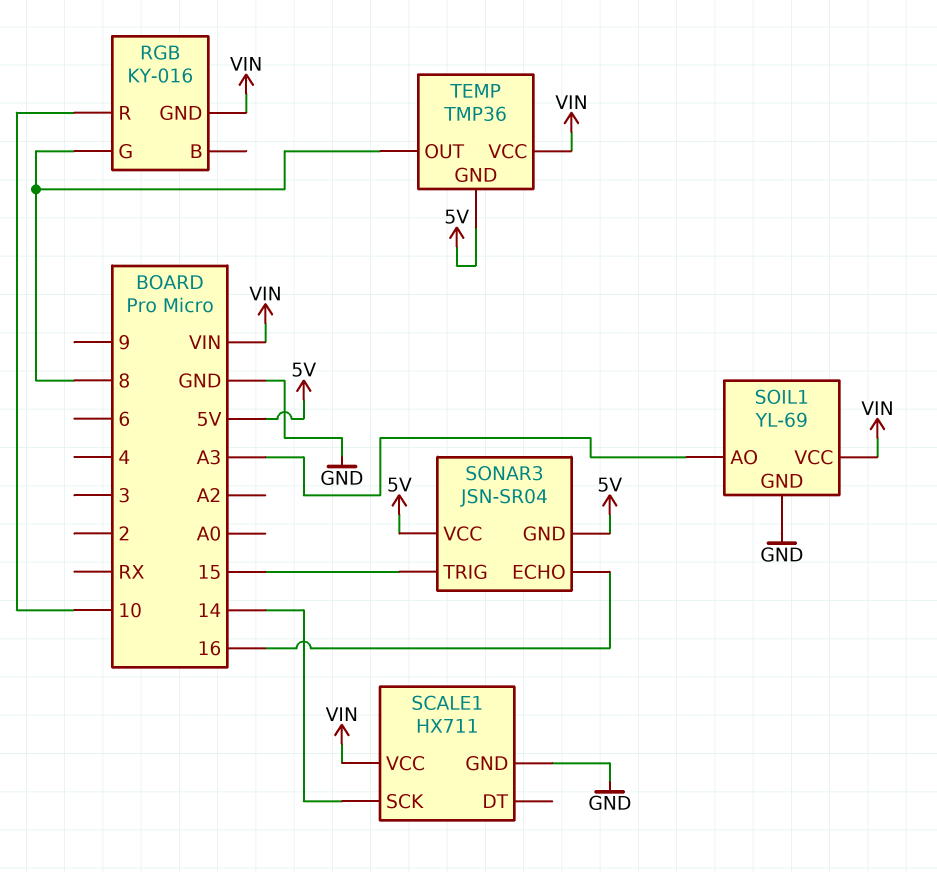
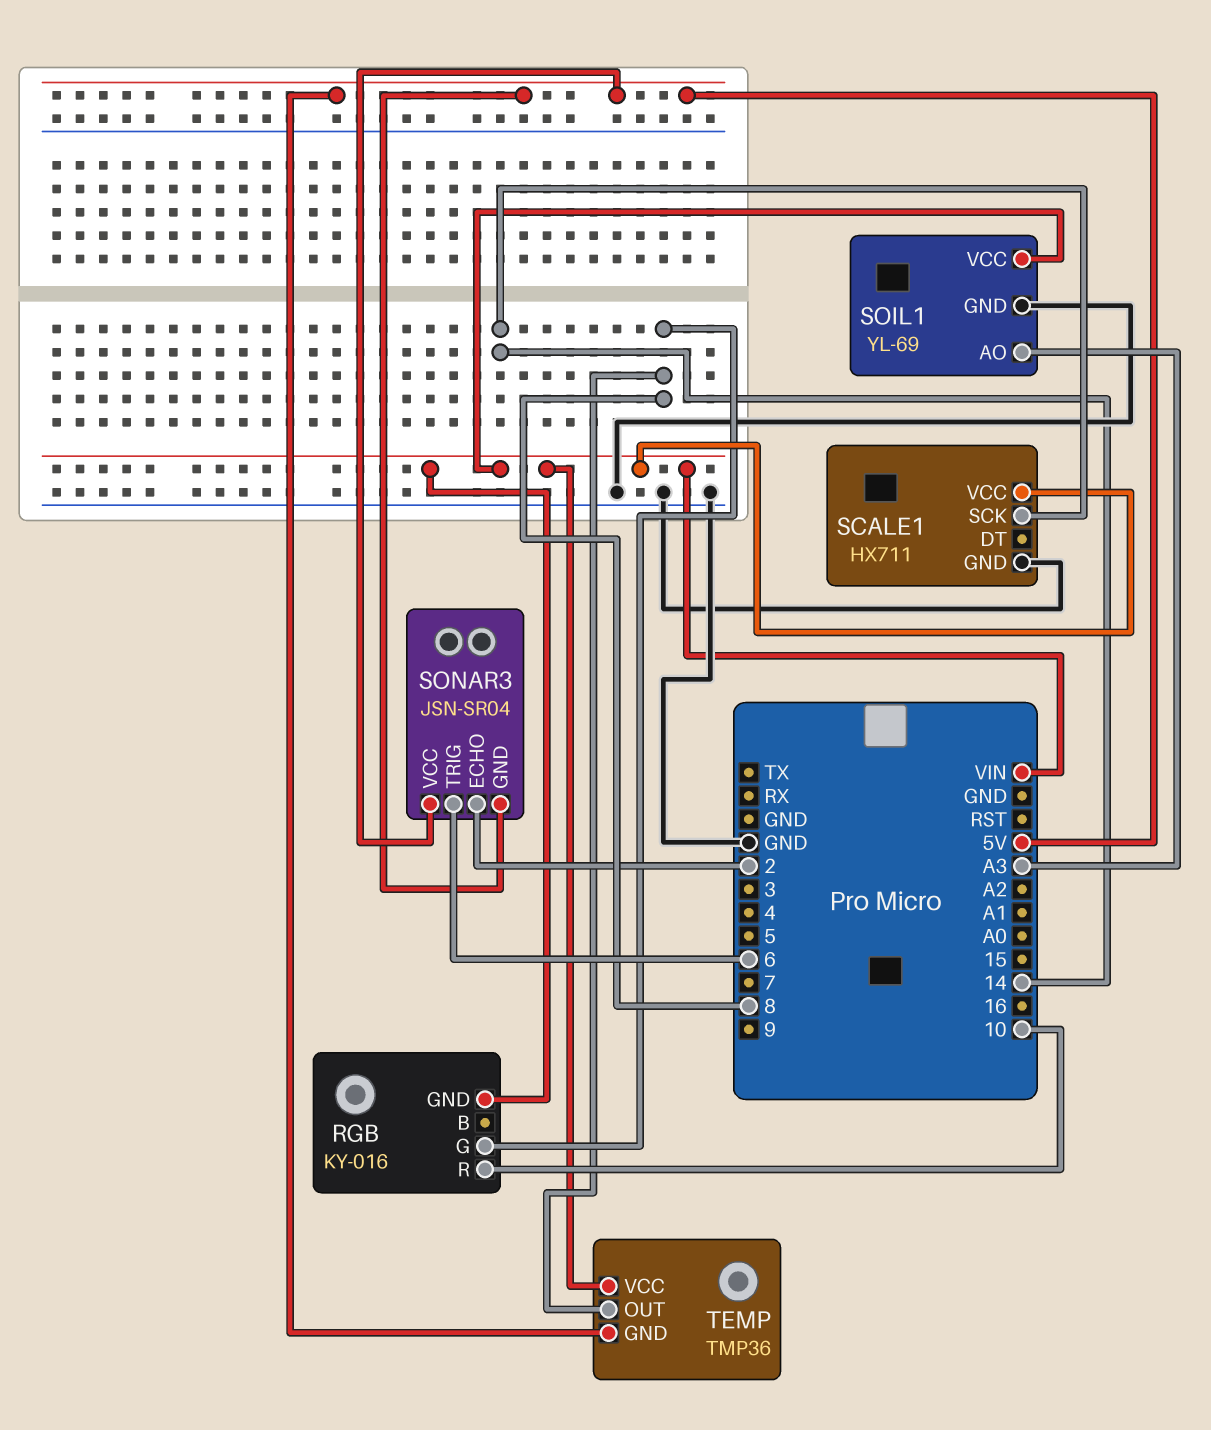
SONAR3 pin ECHO: 16 -> 2
SONAR3 pin TRIG: 15 -> 6

